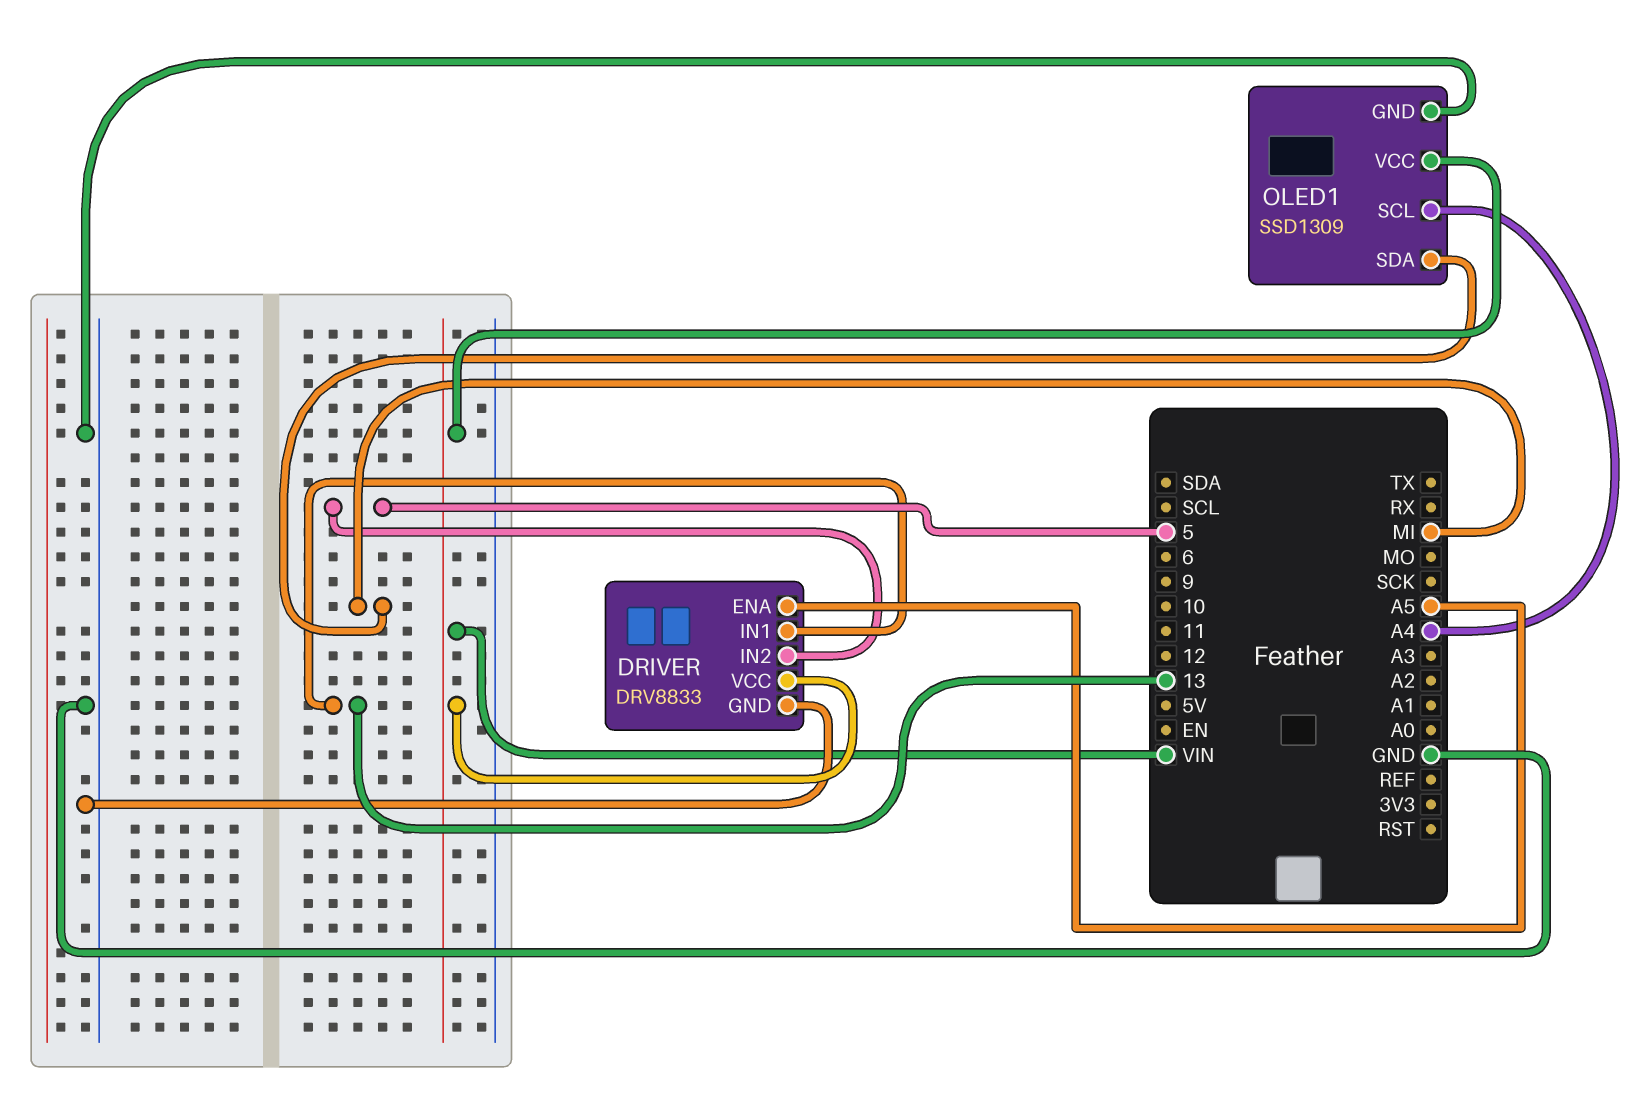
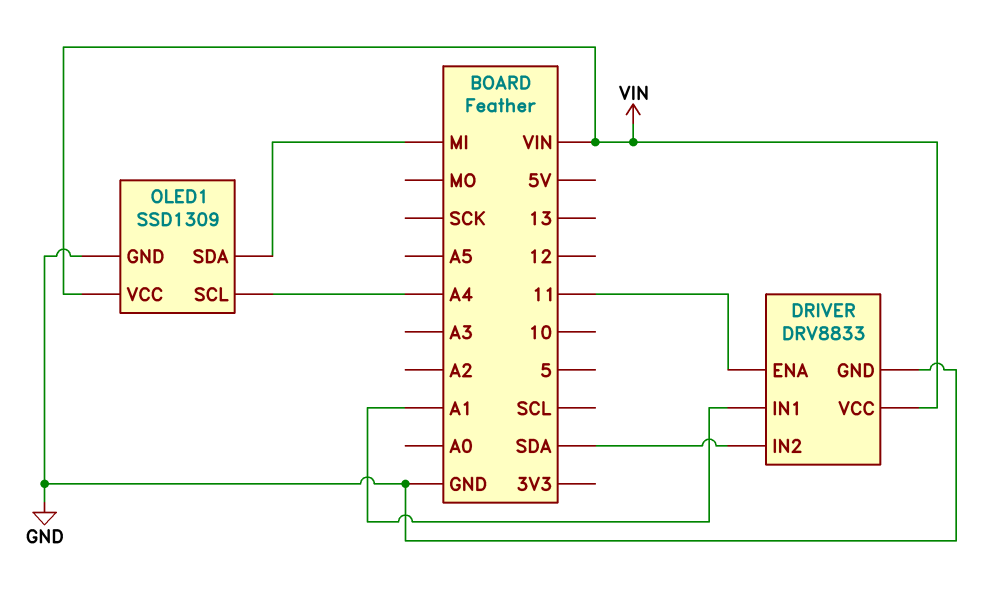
DRIVER pin ENA: A5 -> 11
DRIVER pin IN1: 13 -> A1
DRIVER pin IN2: 5 -> SDA

